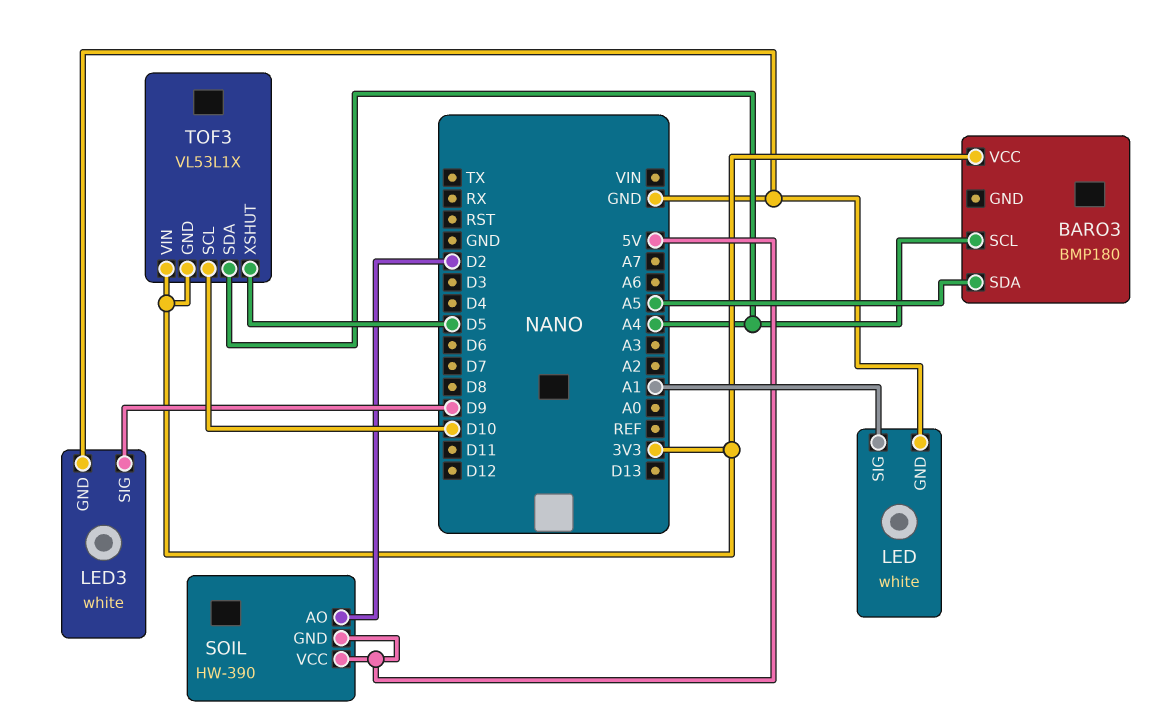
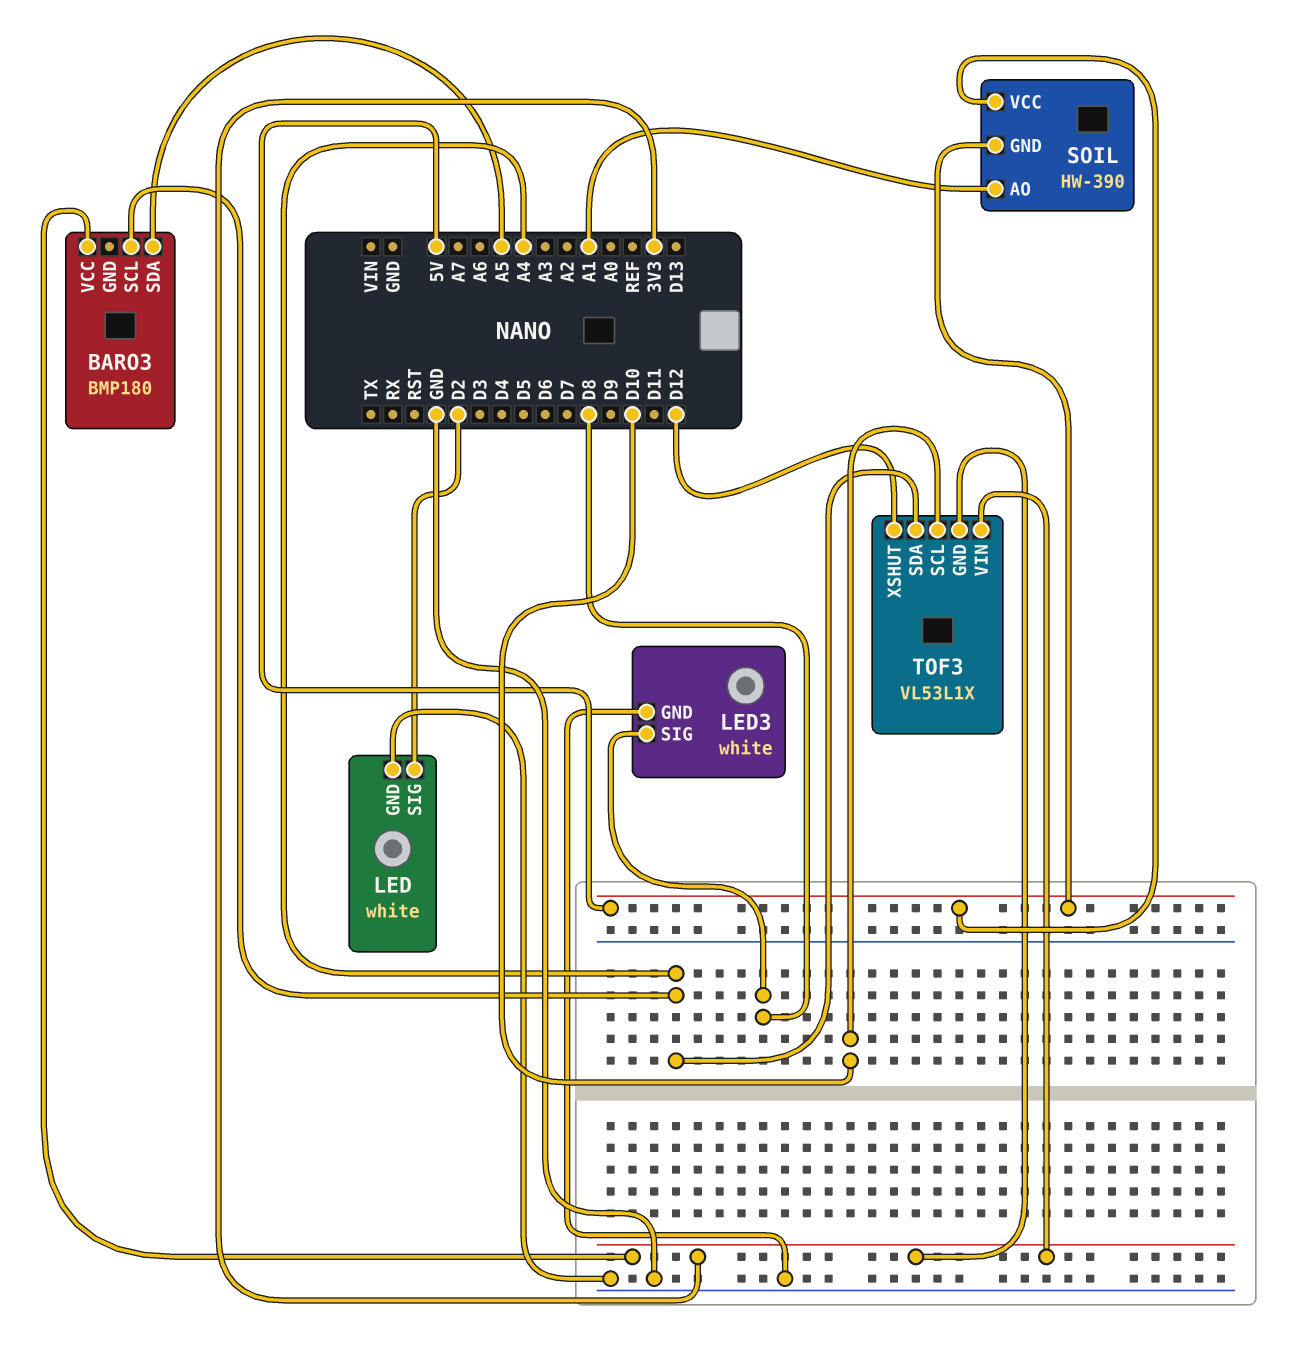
LED pin SIG: A1 -> D2
LED3 pin SIG: D9 -> D8
SOIL pin AO: D2 -> A1
TOF3 pin XSHUT: D5 -> D12

